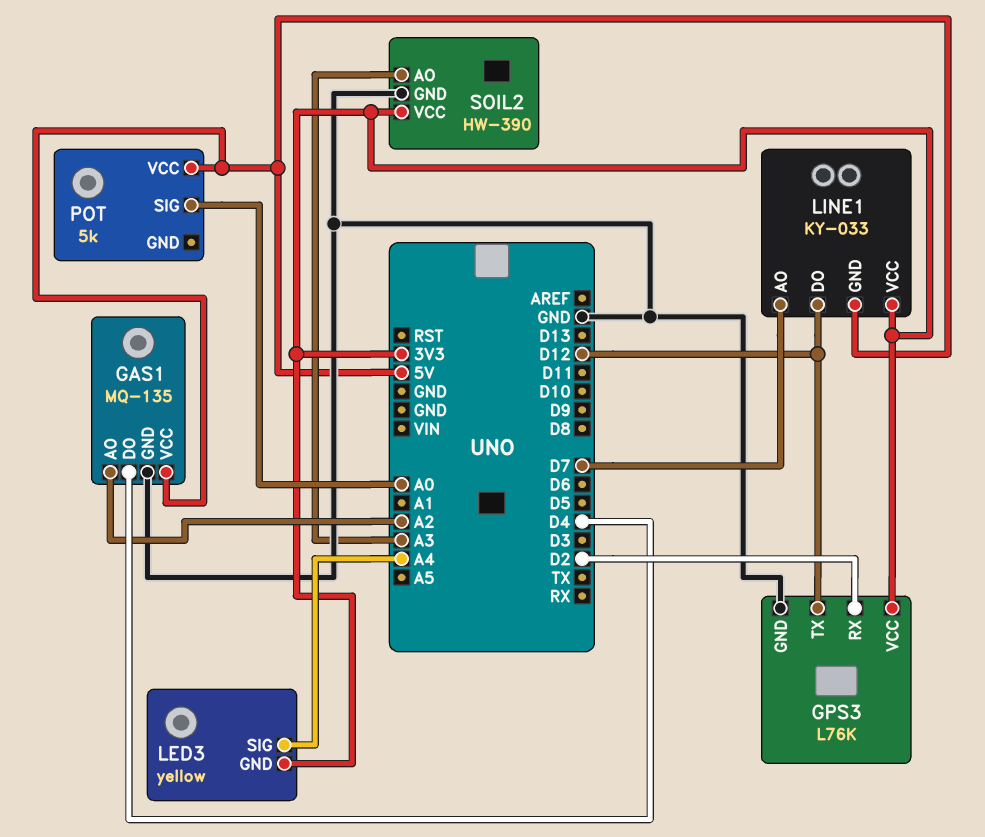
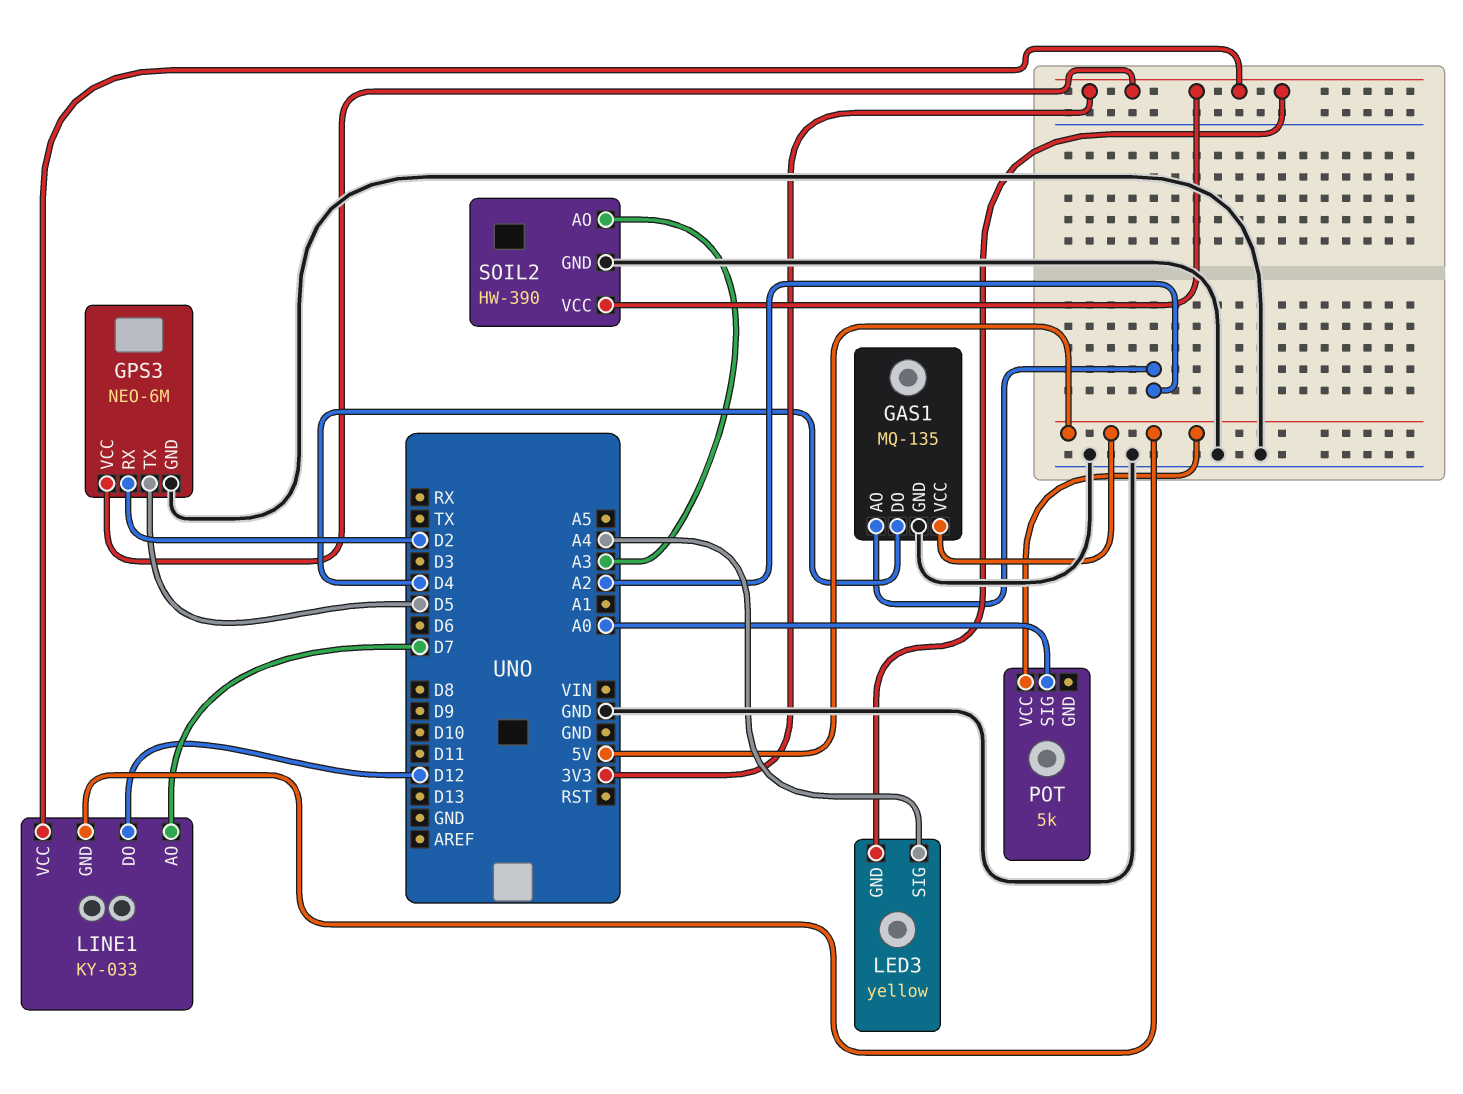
GPS3: L76K -> NEO-6M
GPS3 pin TX: D12 -> D5

